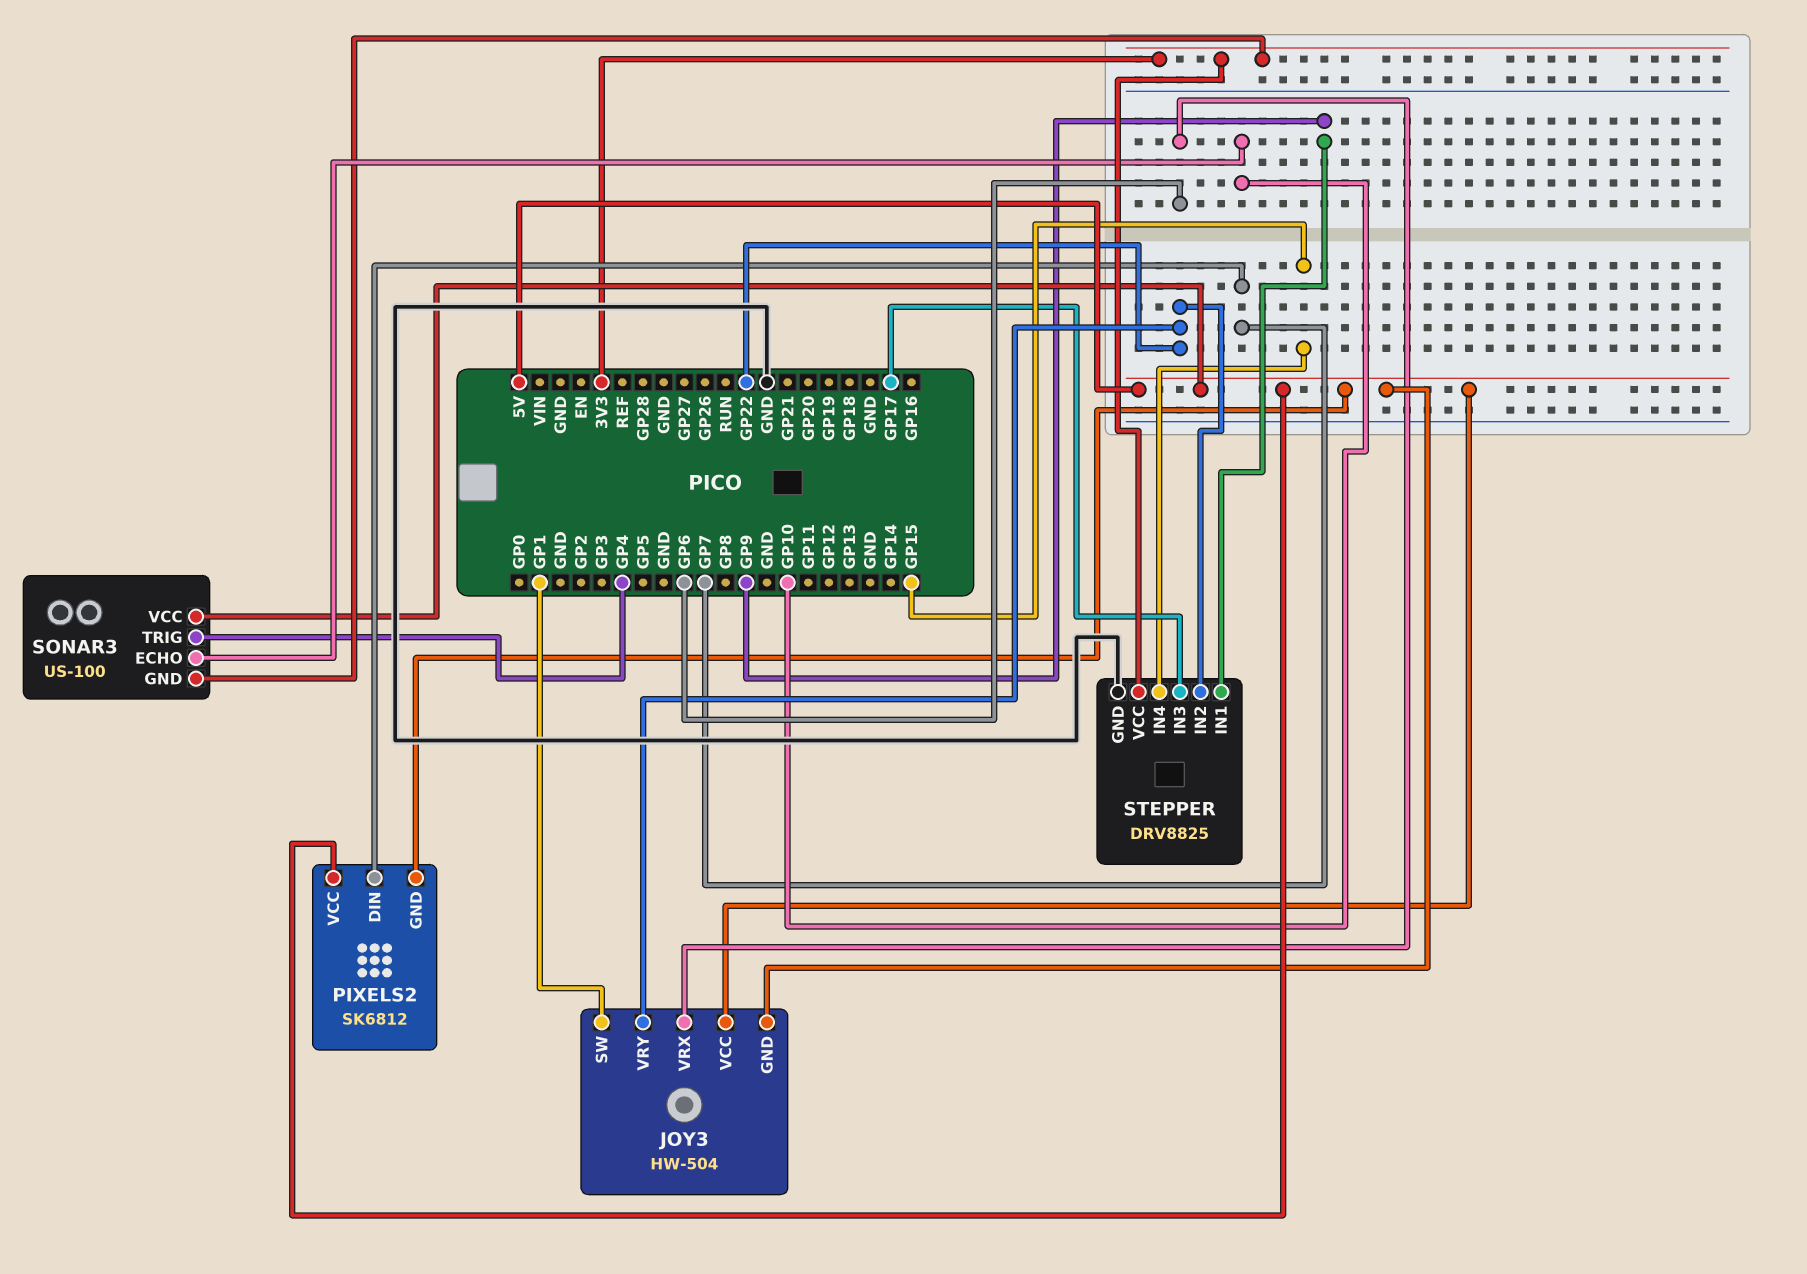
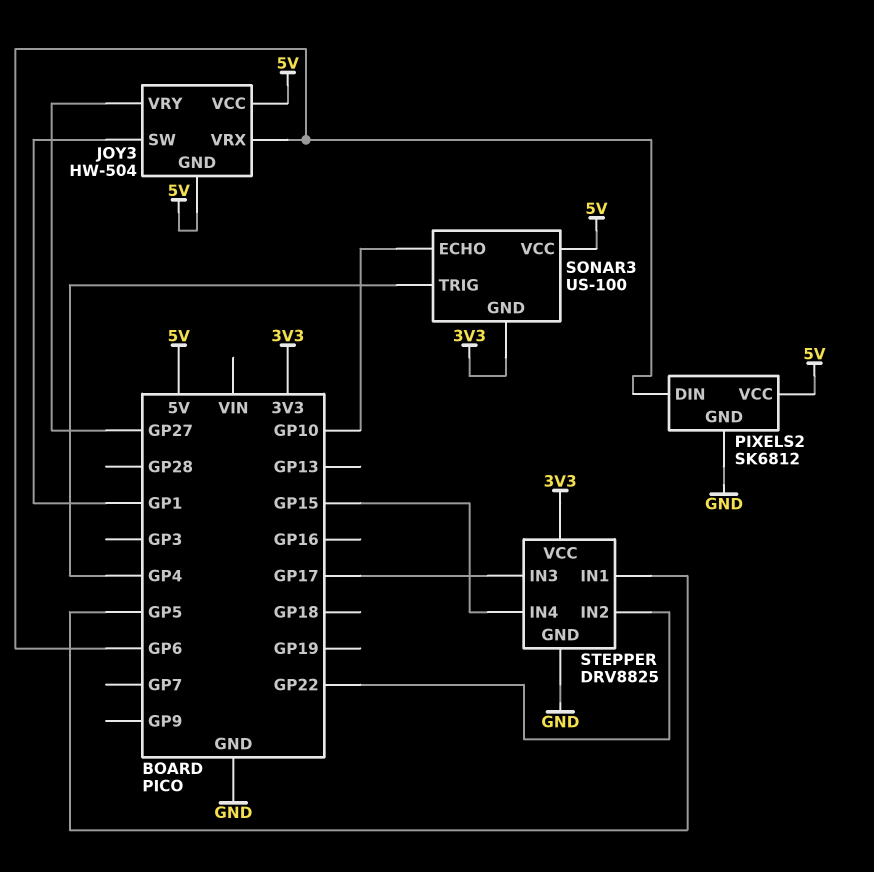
JOY3 pin VRY: GP22 -> GP27
PIXELS2 pin DIN: GP7 -> GP6
PIXELS2 pin GND: 5V -> GND
STEPPER pin IN1: GP9 -> GP5

